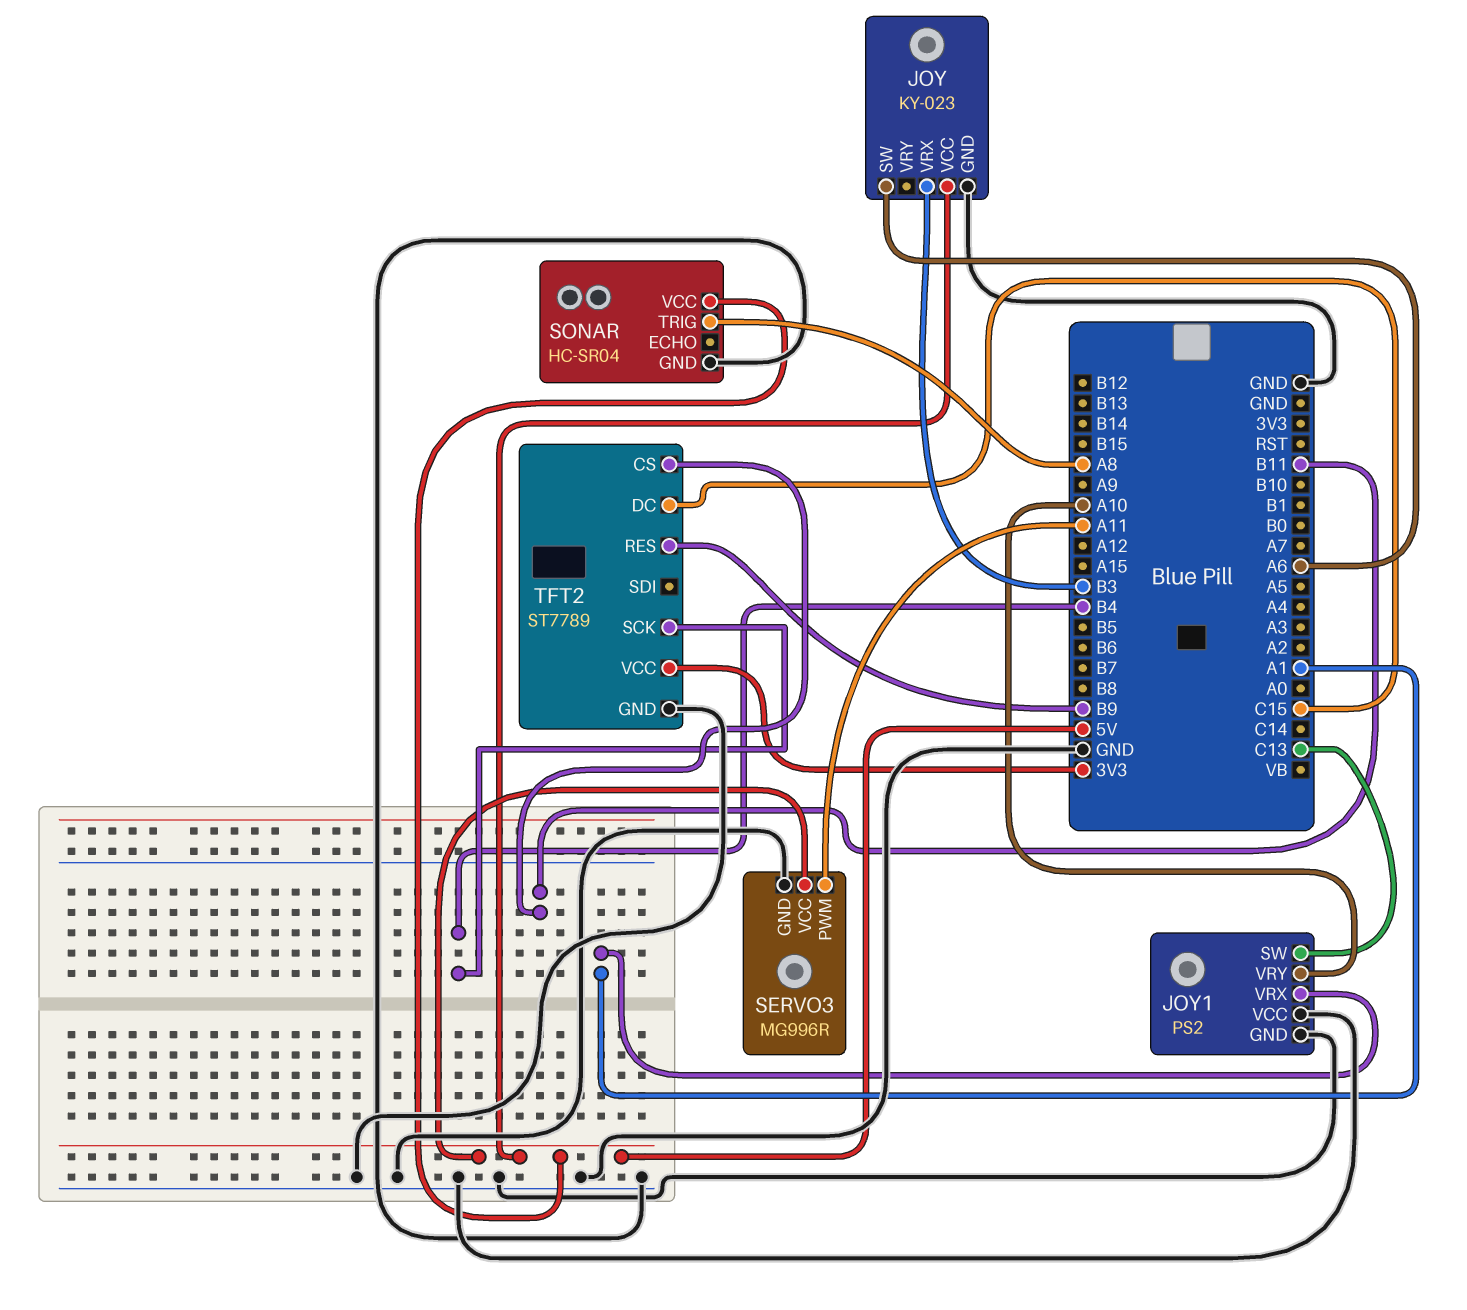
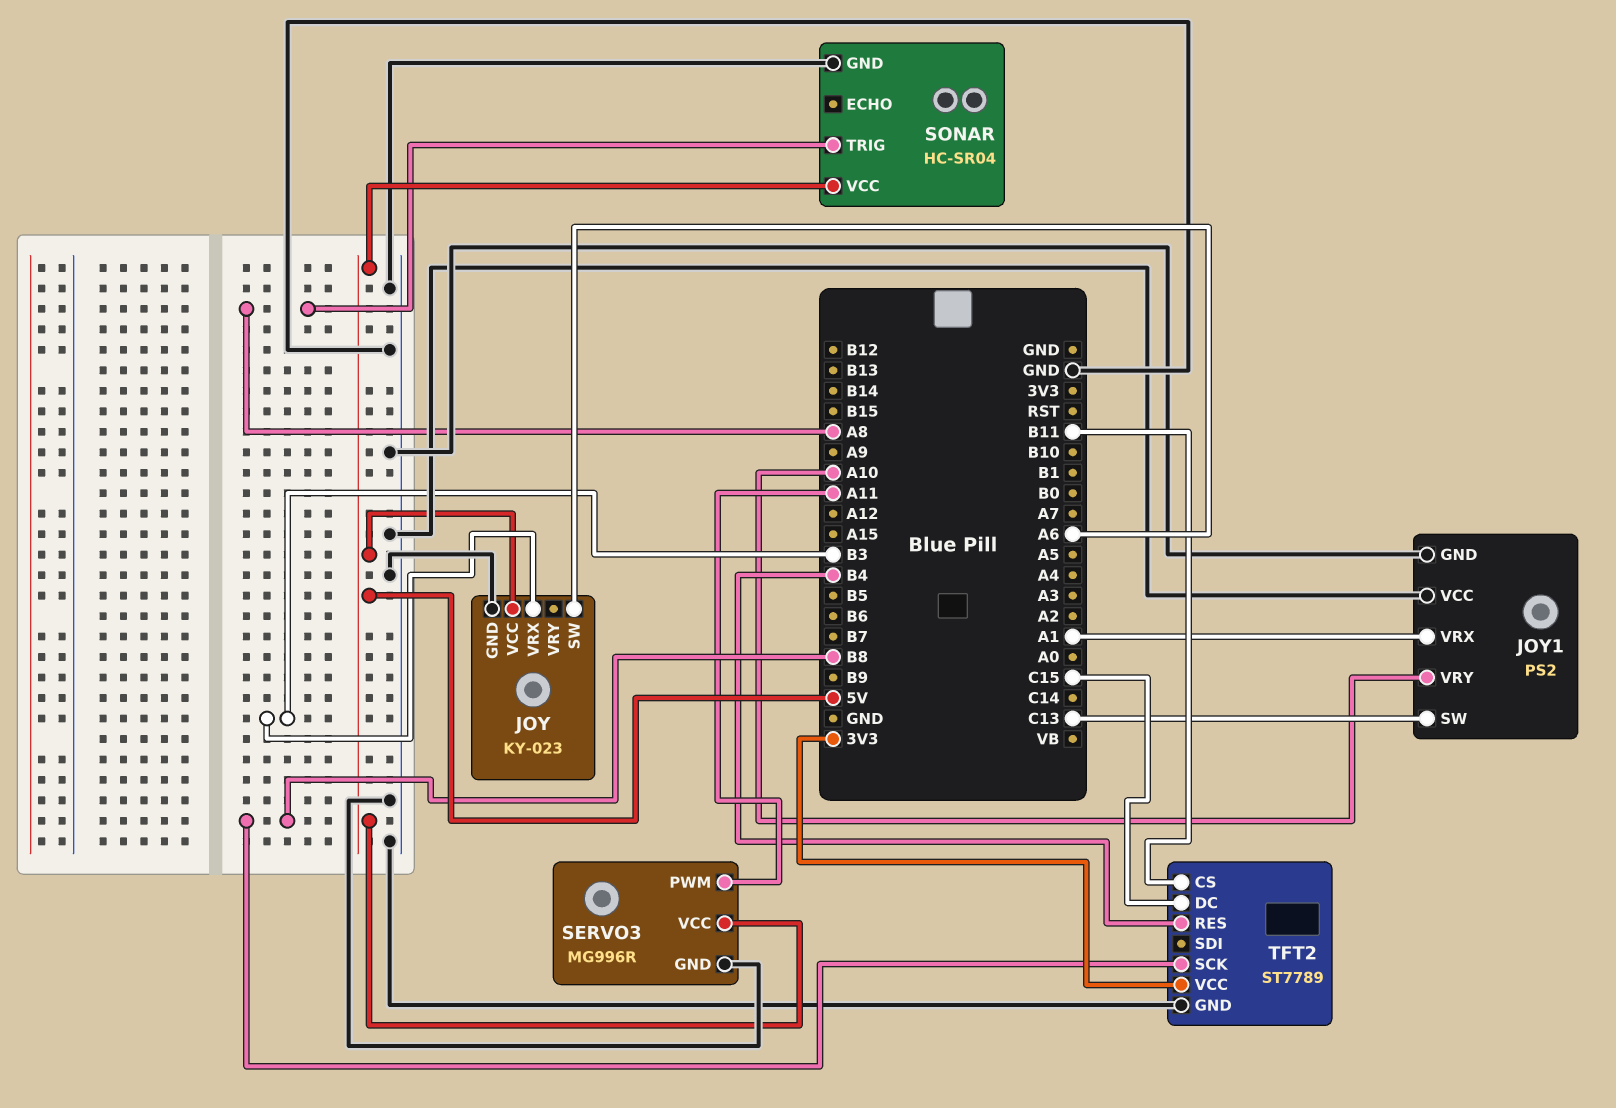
TFT2 pin RES: B9 -> B4
TFT2 pin SCK: B4 -> B8

